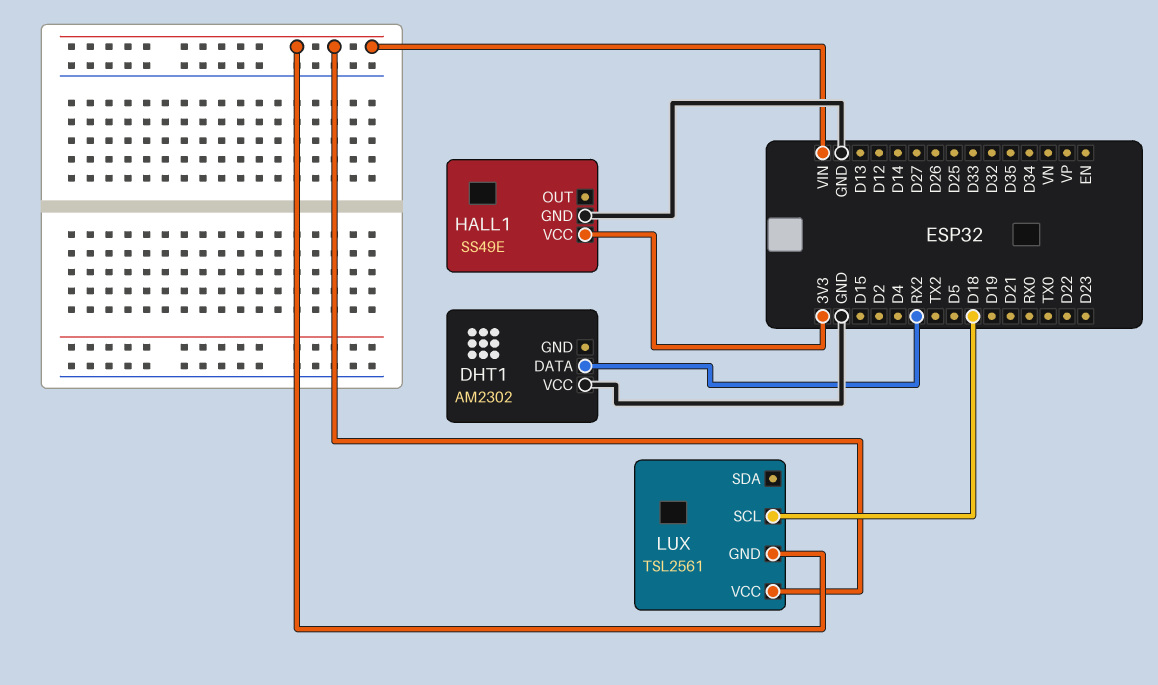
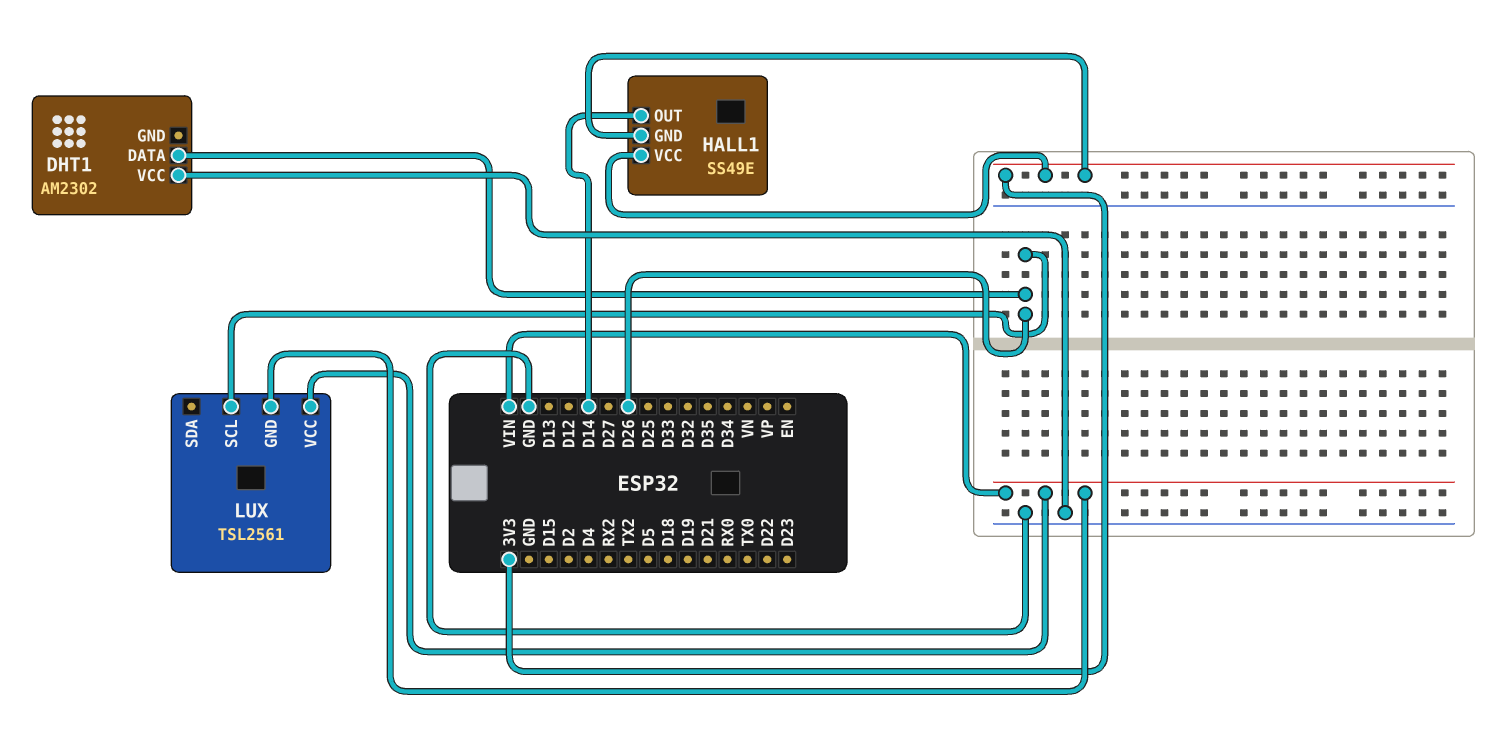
DHT1 pin DATA: RX2 -> D26
HALL1 pin GND: GND -> 3V3
HALL1 pin OUT: none -> D14
LUX pin SCL: D18 -> D26

